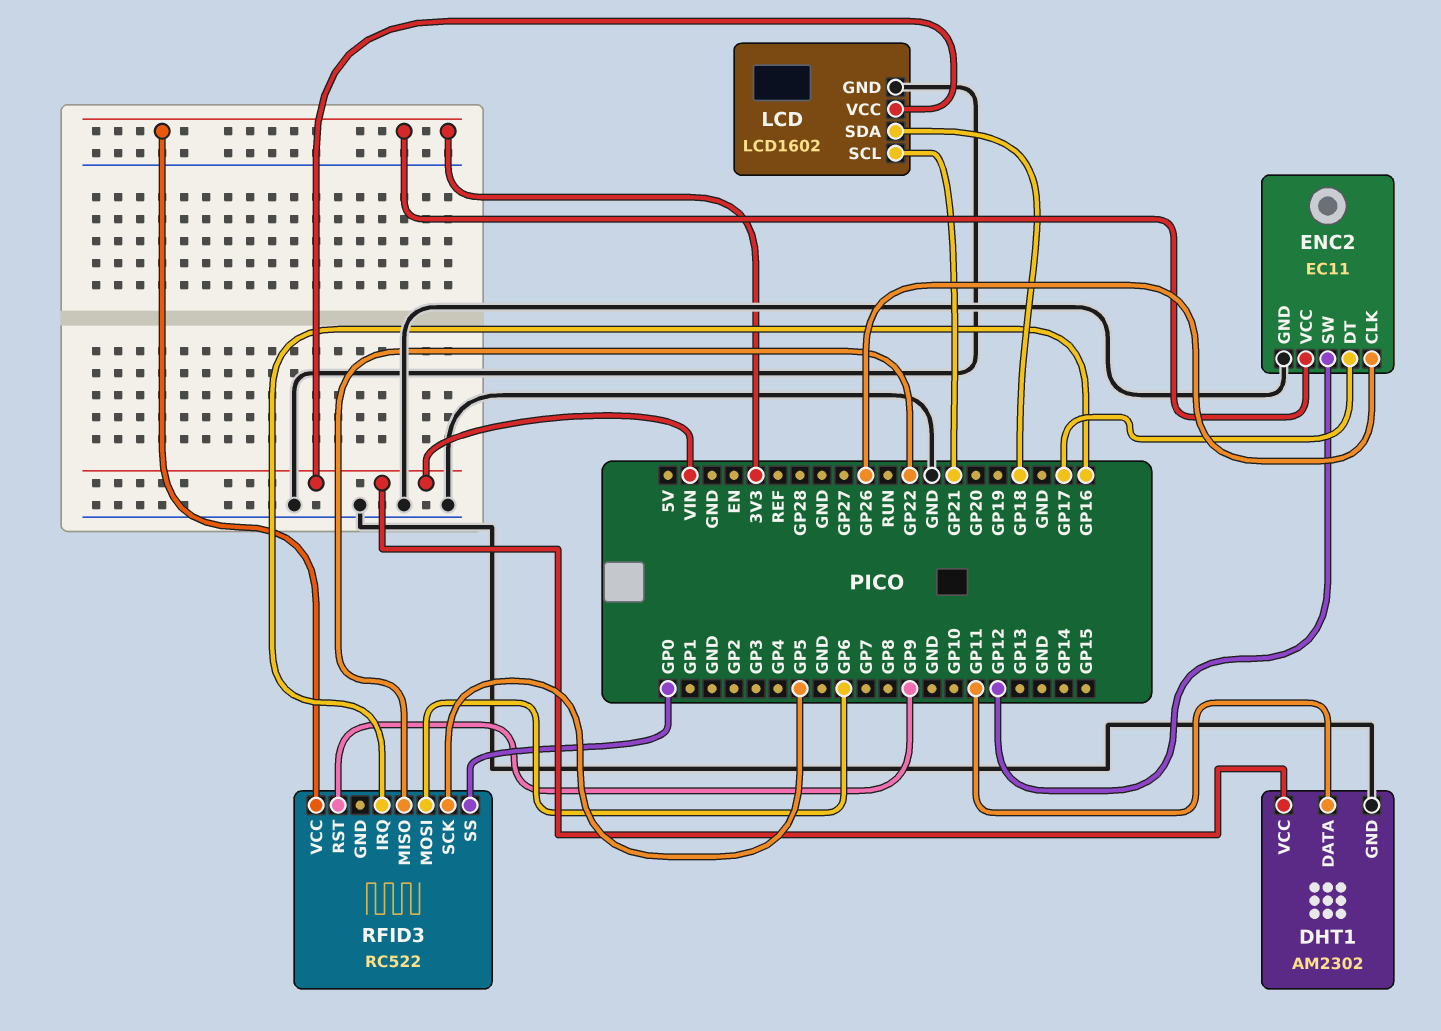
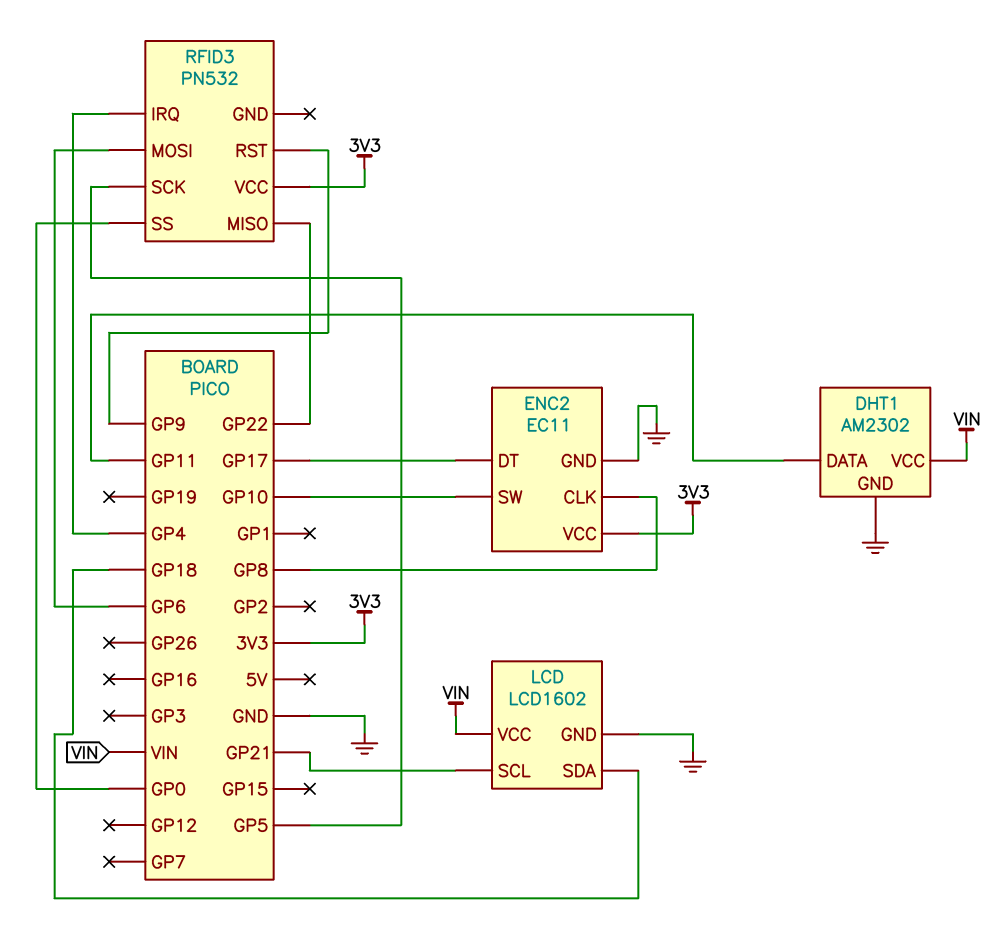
ENC2 pin CLK: GP26 -> GP8
ENC2 pin SW: GP12 -> GP10
RFID3: RC522 -> PN532
RFID3 pin IRQ: GP16 -> GP4

